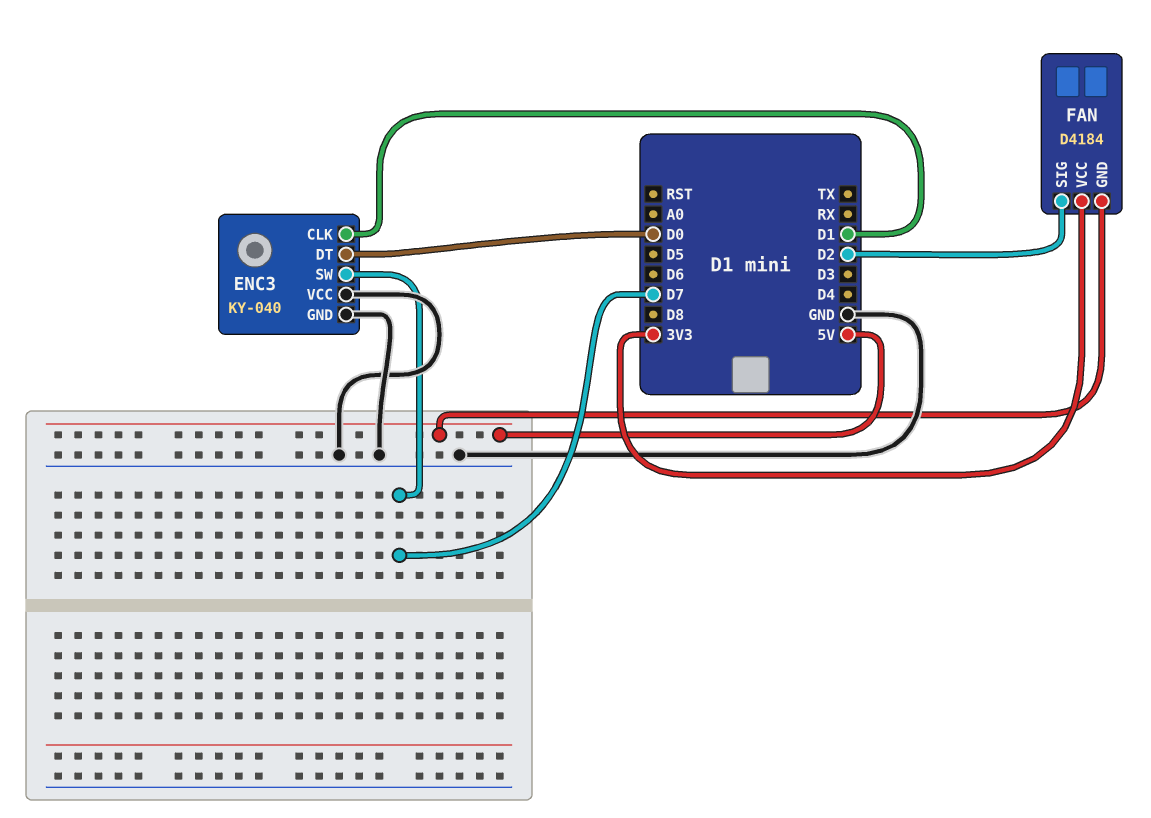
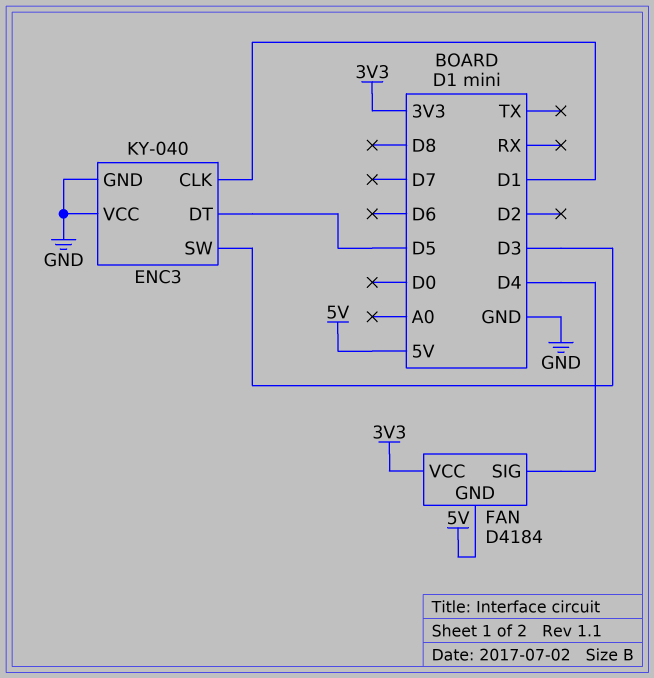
ENC3 pin DT: D0 -> D5
ENC3 pin SW: D7 -> D3
FAN pin SIG: D2 -> D4

